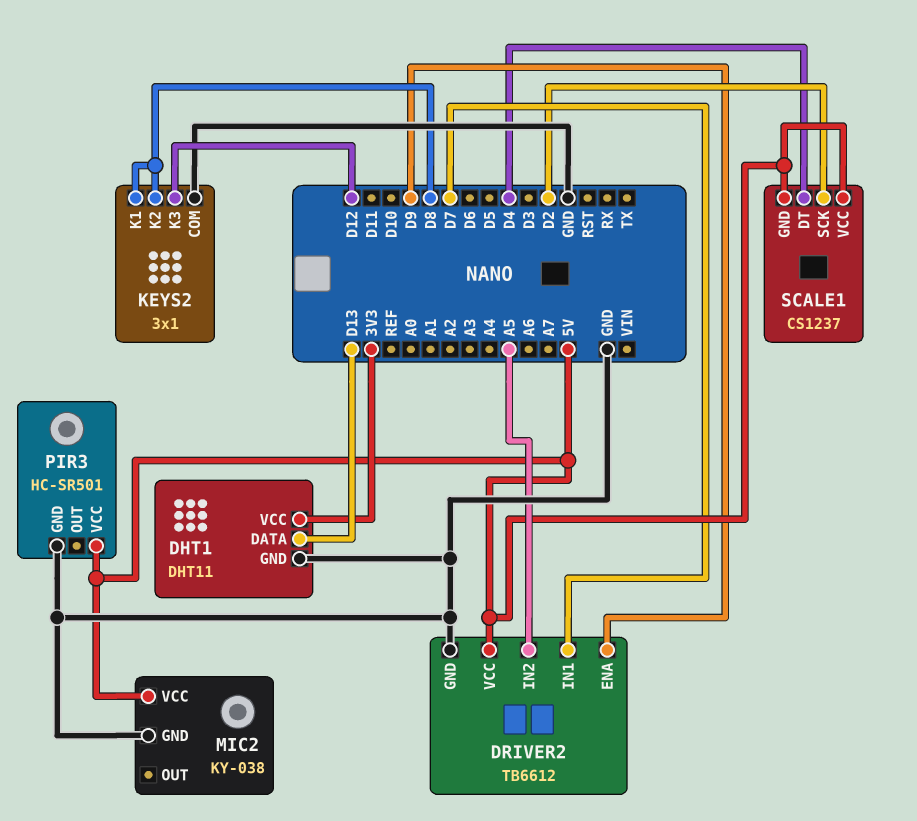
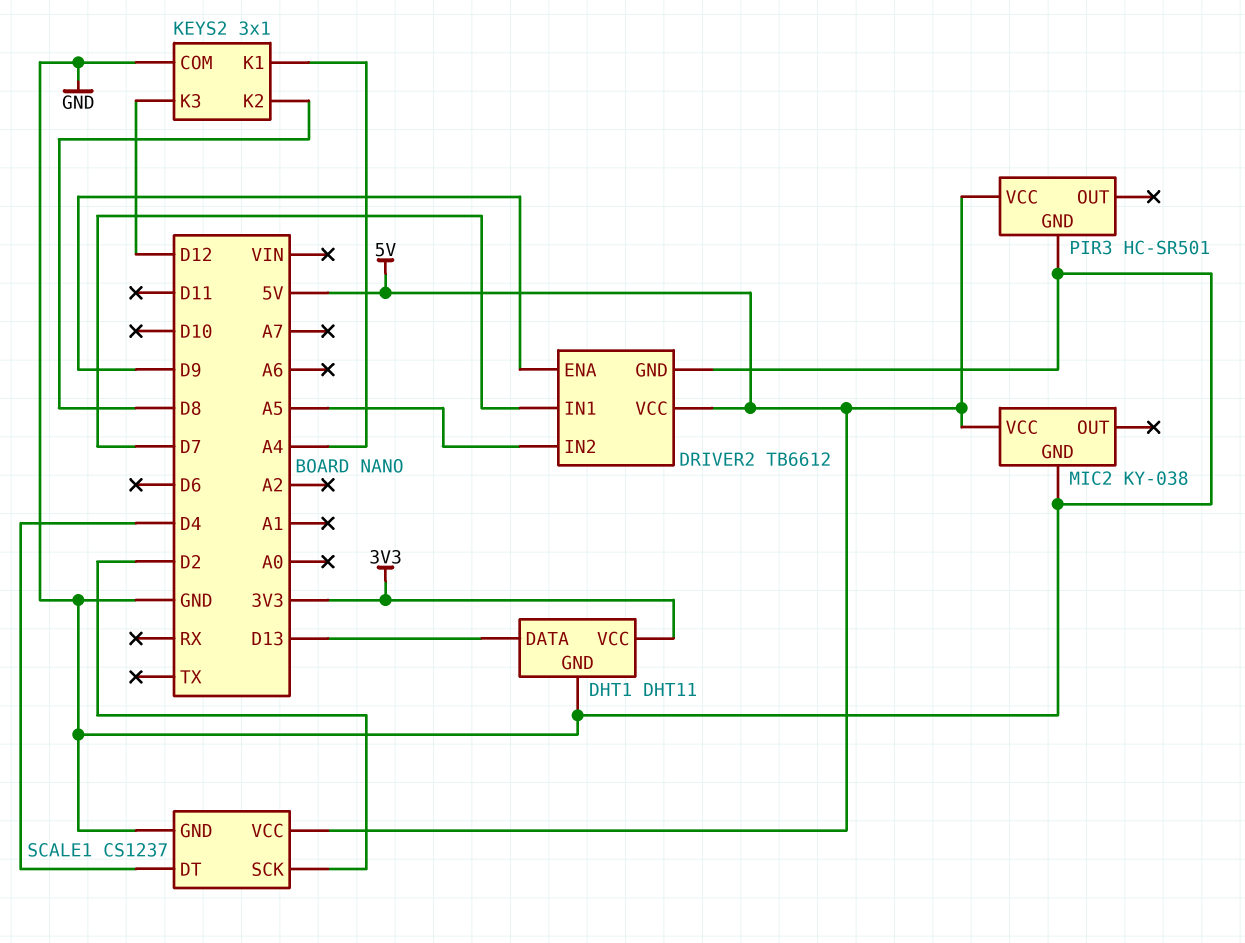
KEYS2 pin K1: D8 -> A4
SCALE1 pin GND: 5V -> GND

